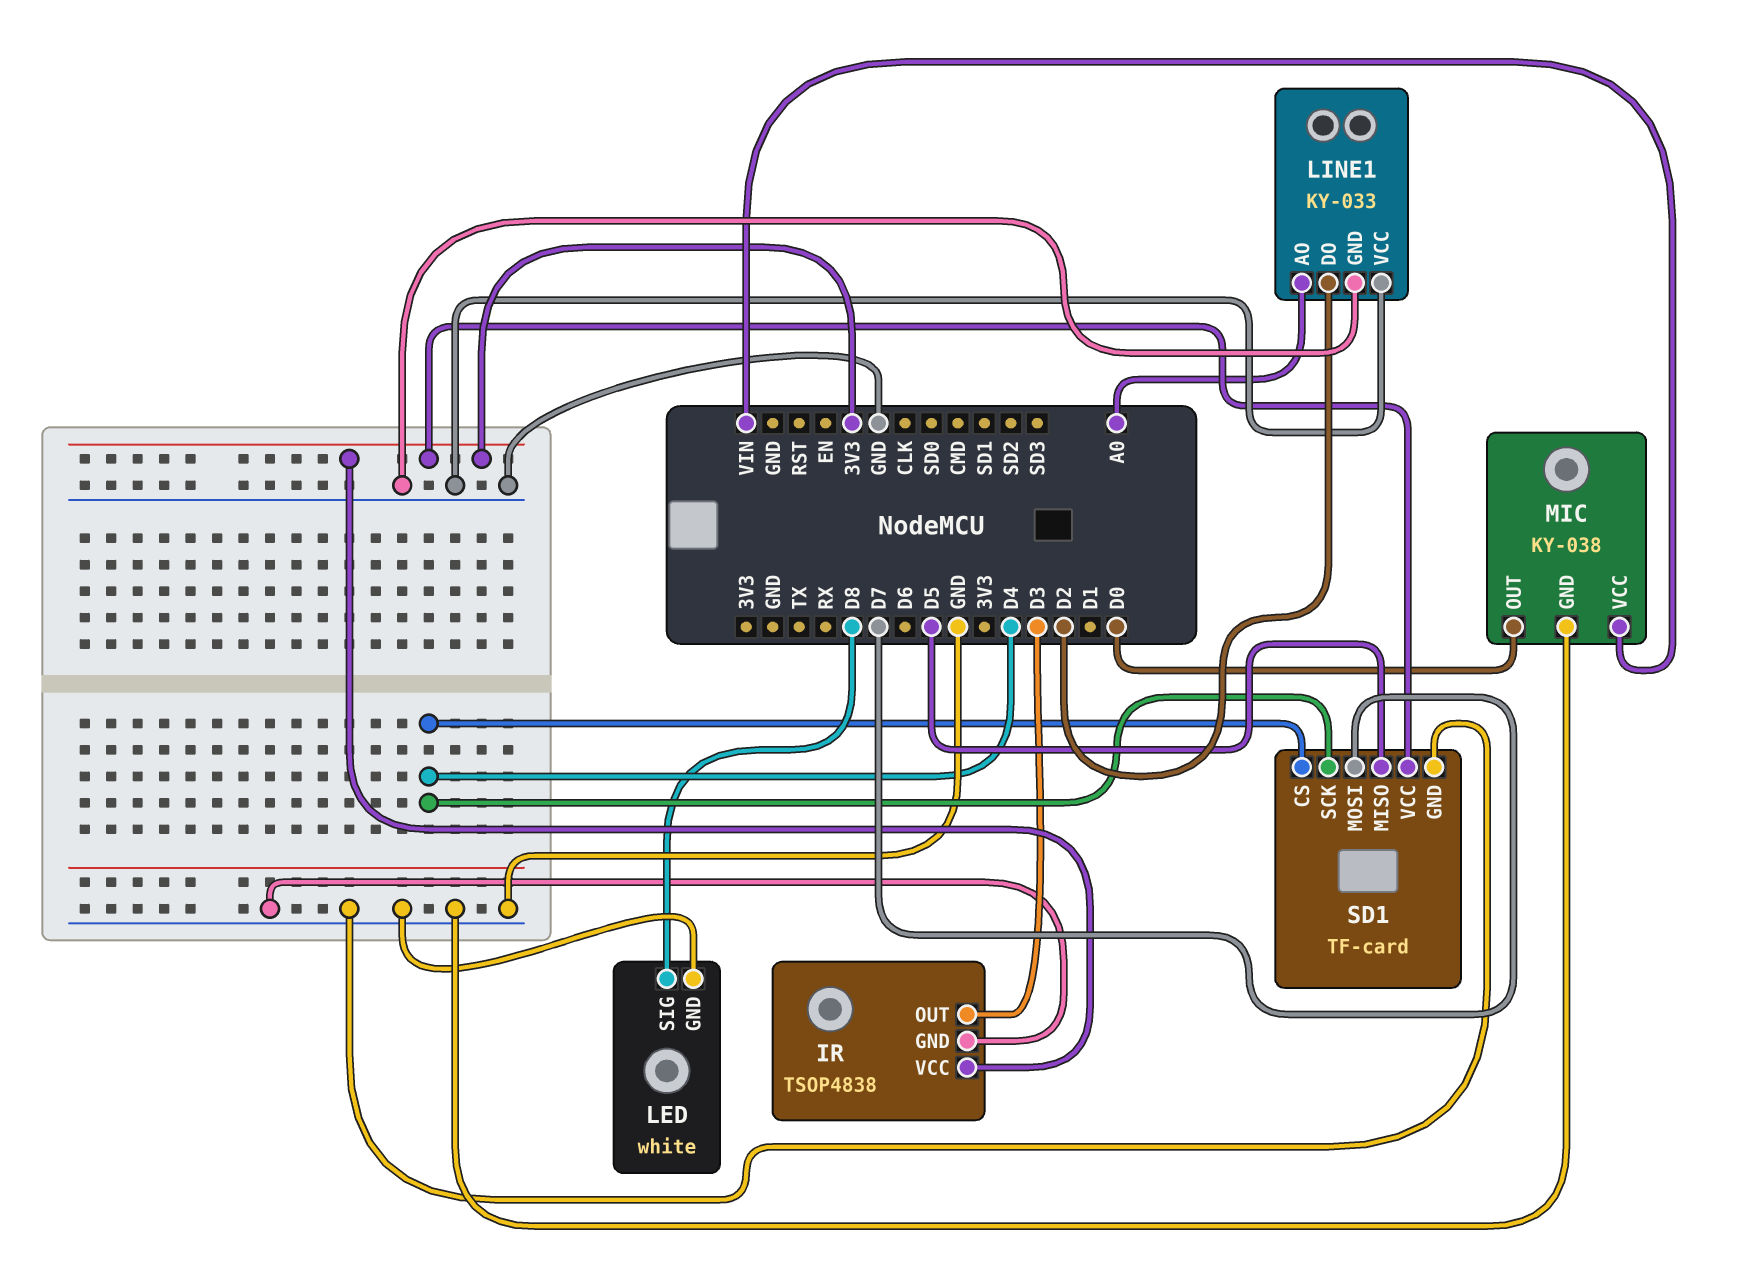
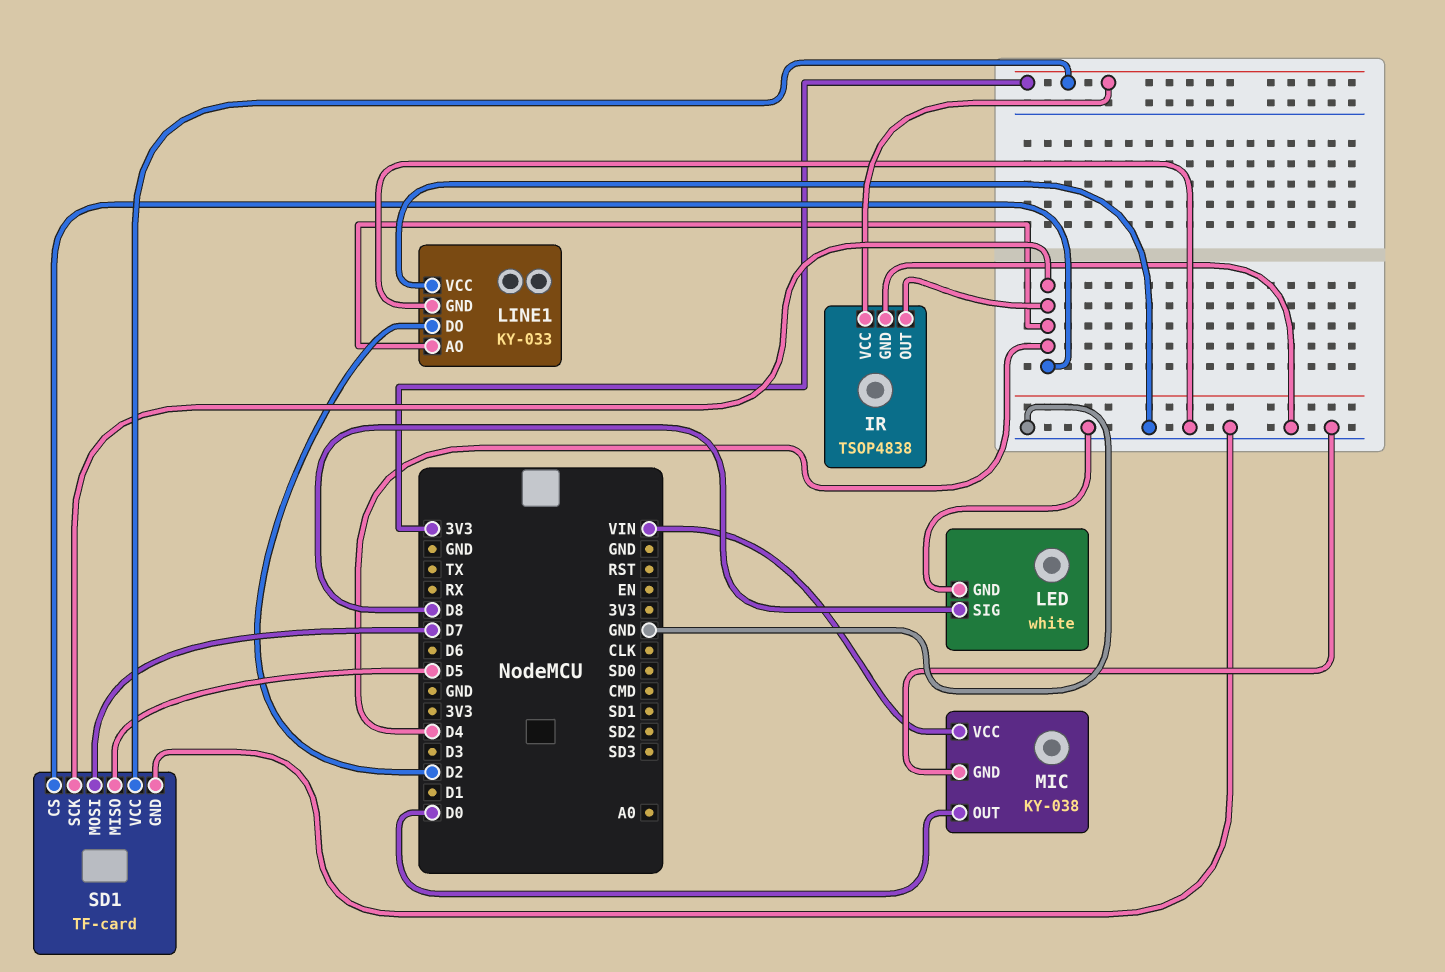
IR pin OUT: D3 -> D4
LINE1 pin AO: A0 -> D4

